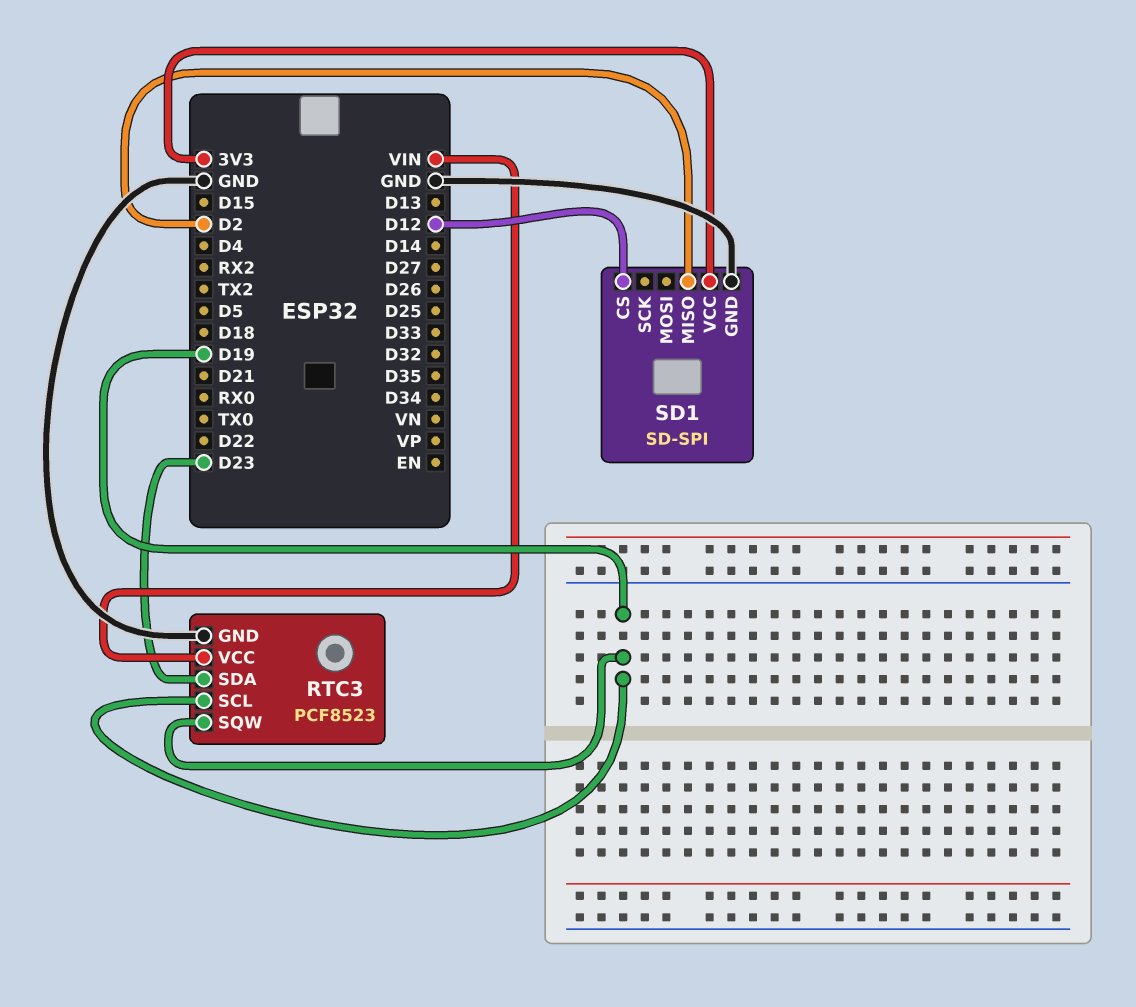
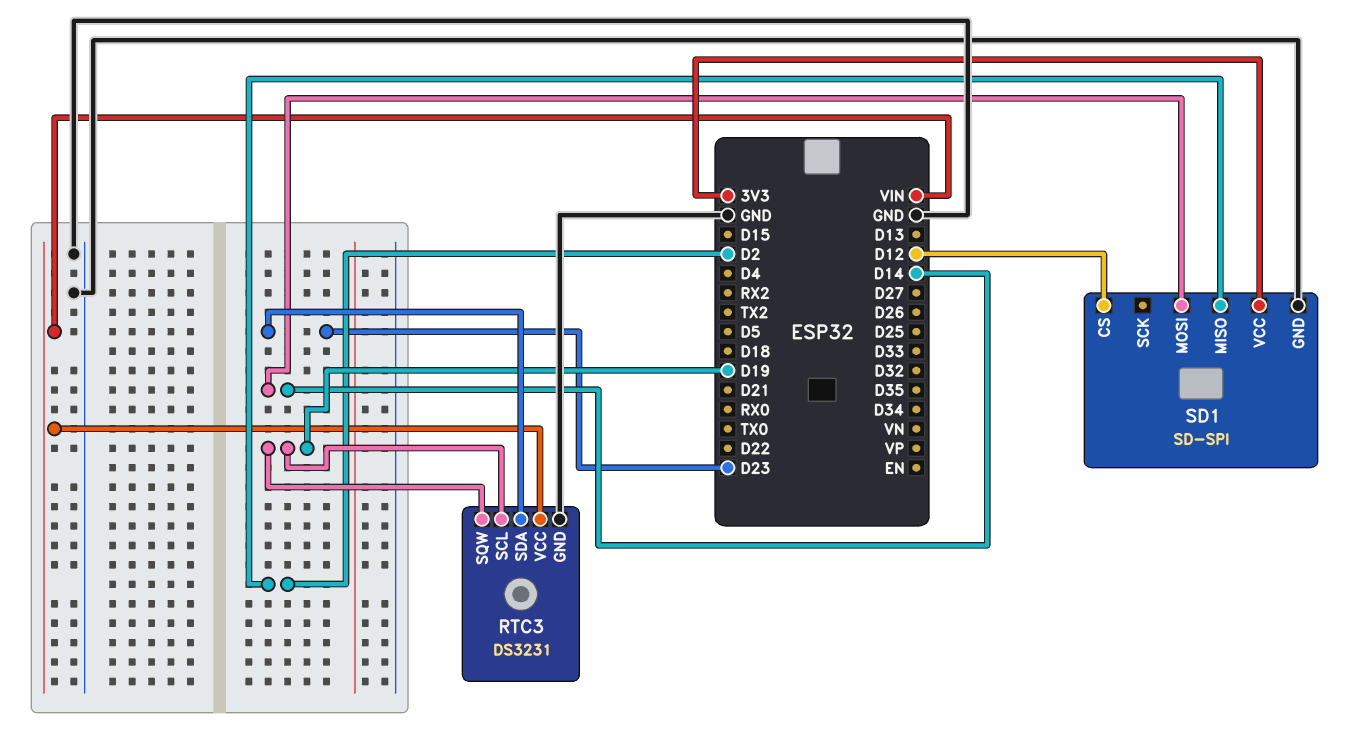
RTC3: PCF8523 -> DS3231
SD1 pin MOSI: none -> D14

